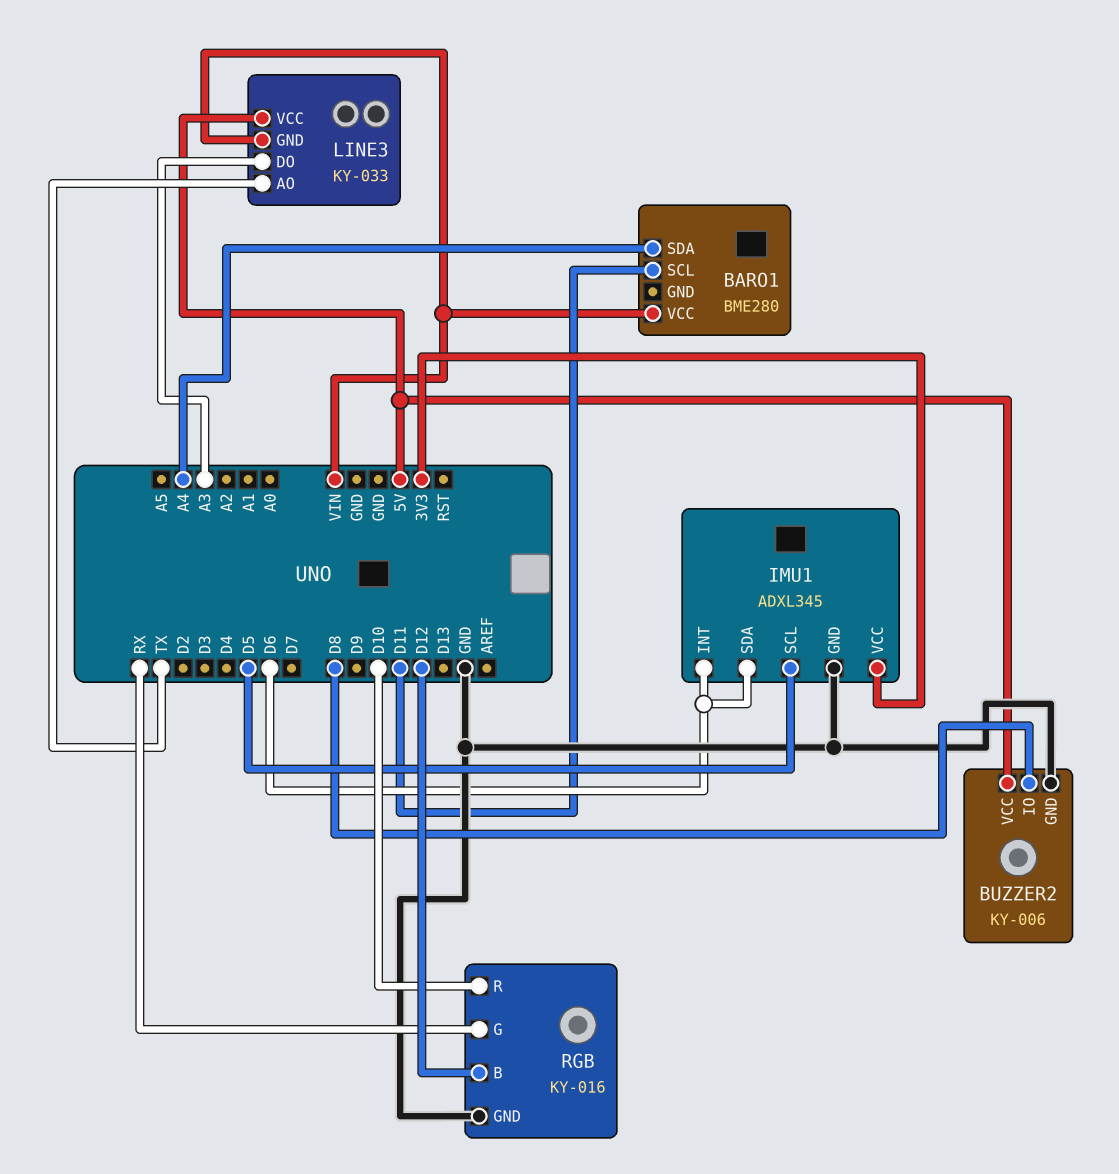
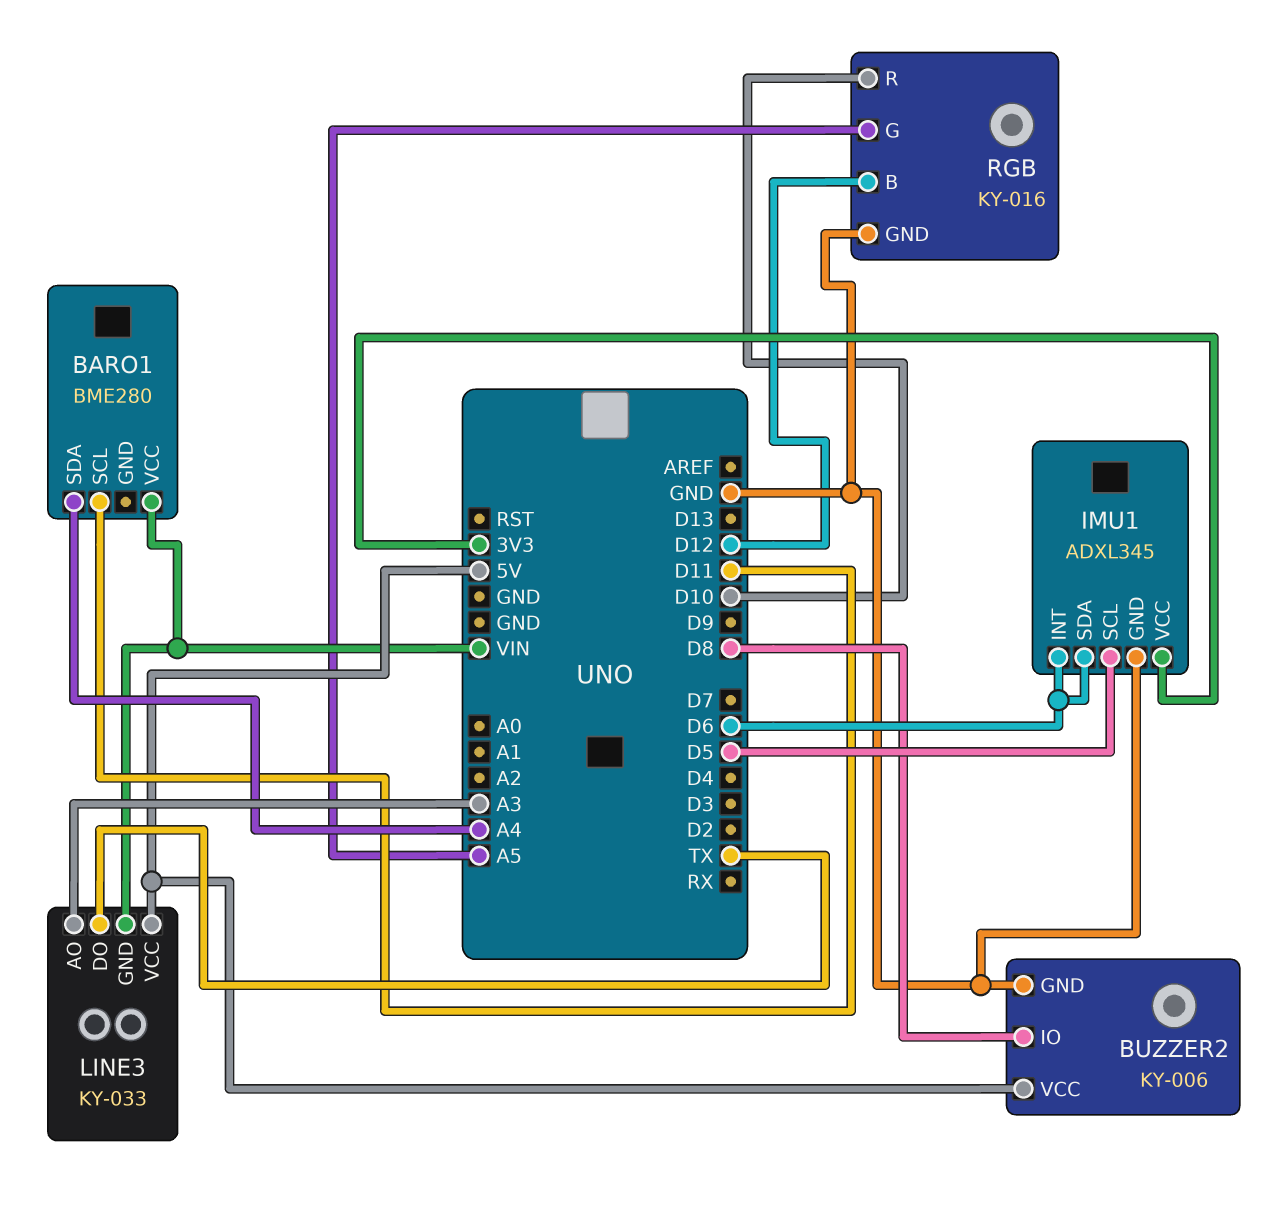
LINE3 pin AO: TX -> A3
LINE3 pin DO: A3 -> TX
RGB pin G: RX -> A5

